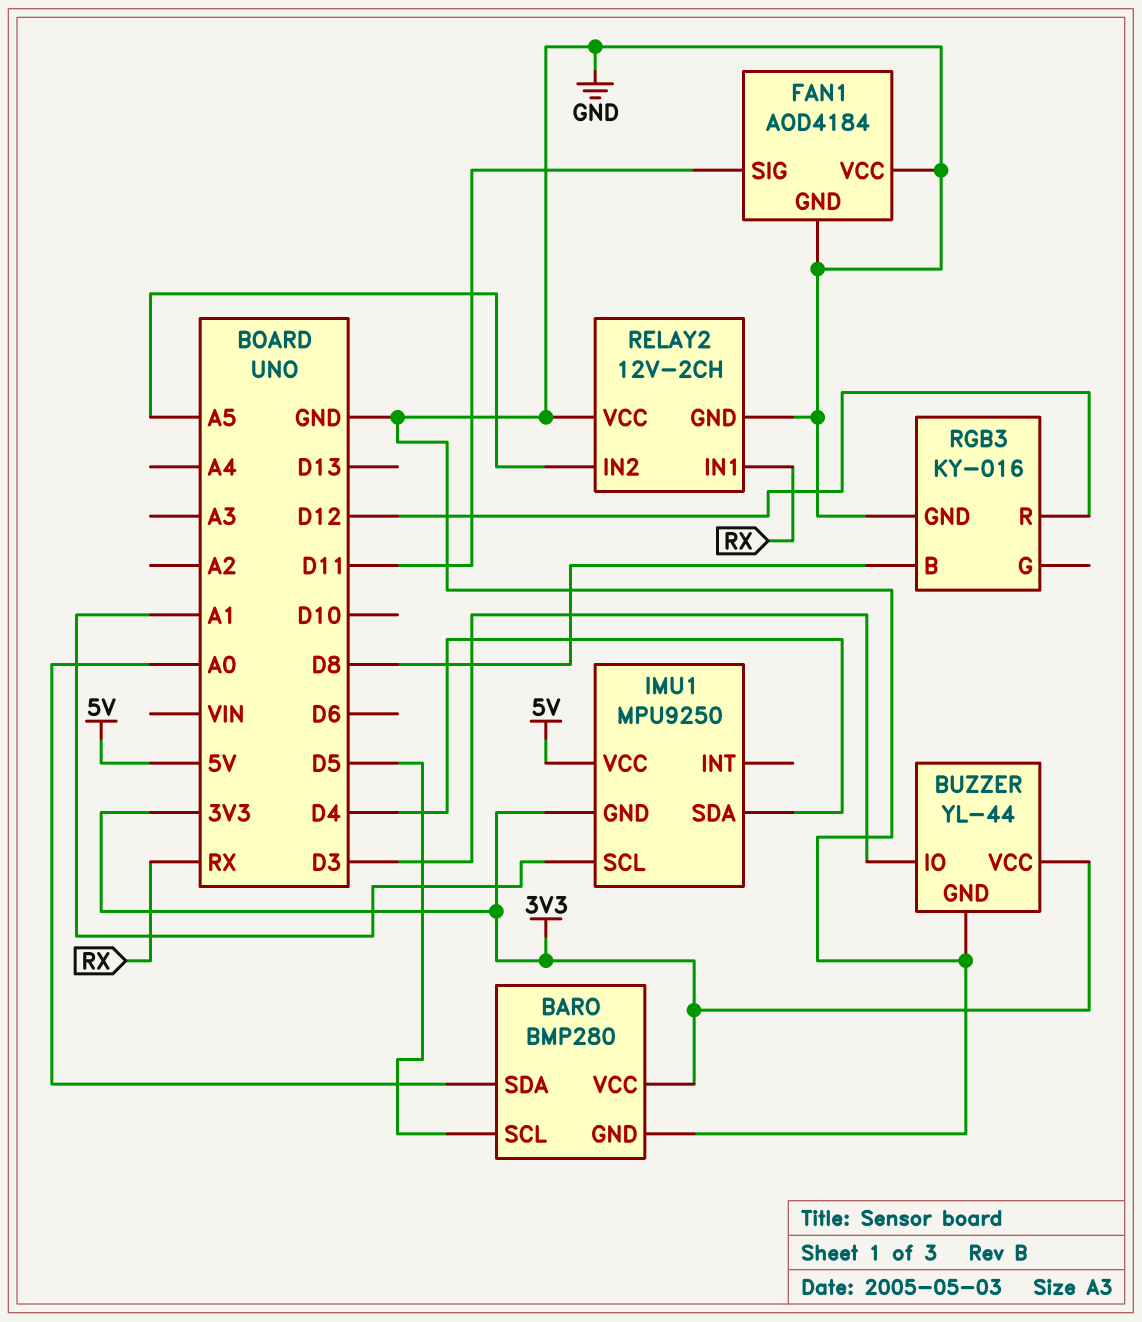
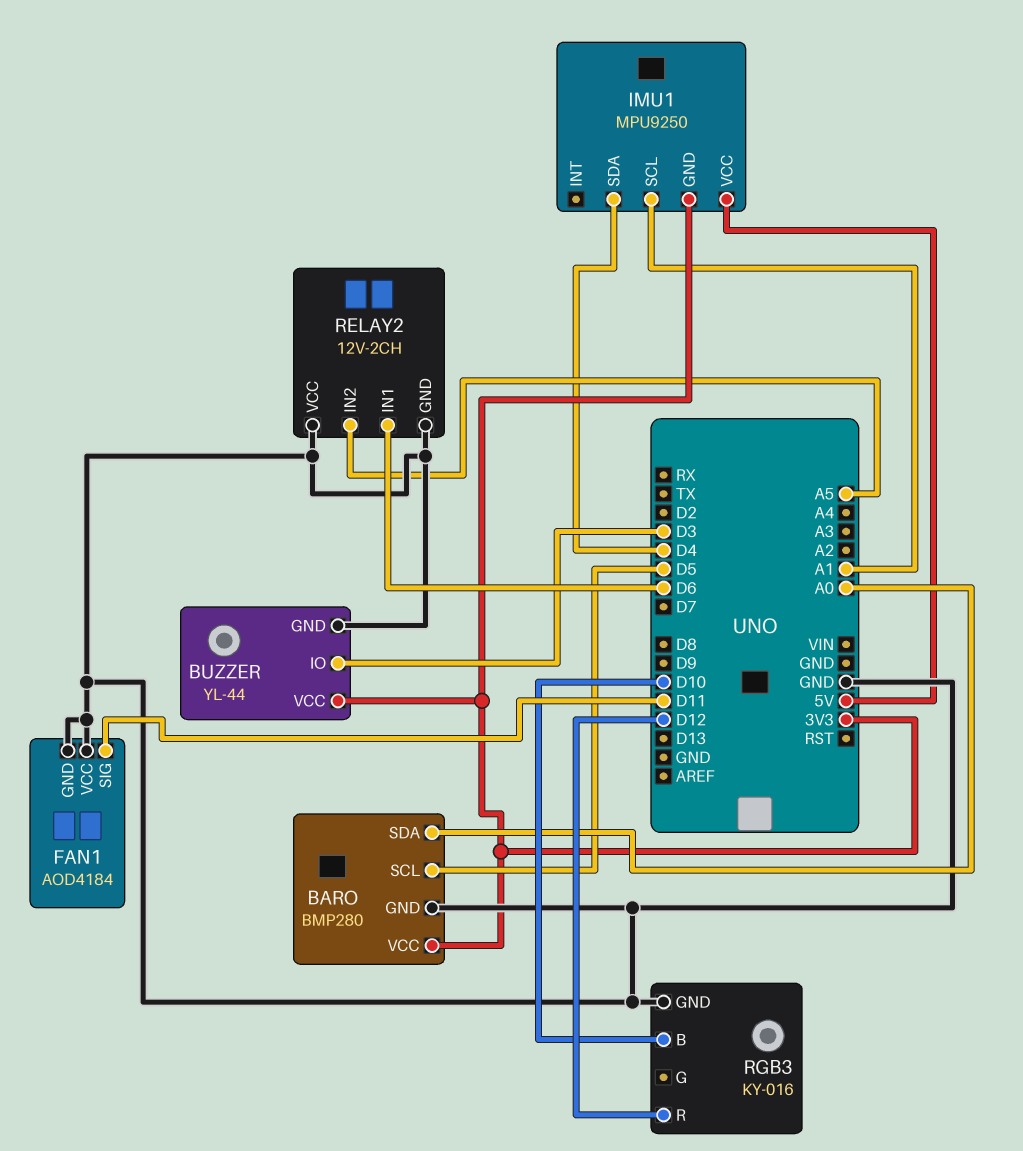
RELAY2 pin IN1: RX -> D6
RGB3 pin B: D8 -> D10

